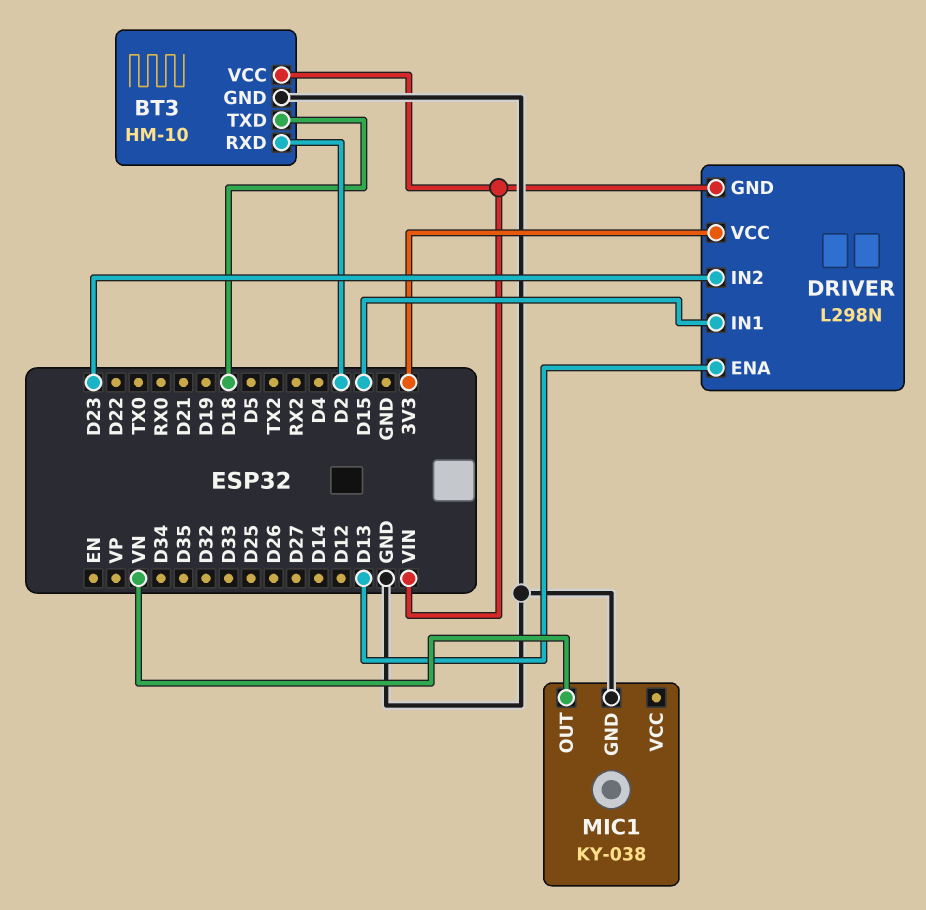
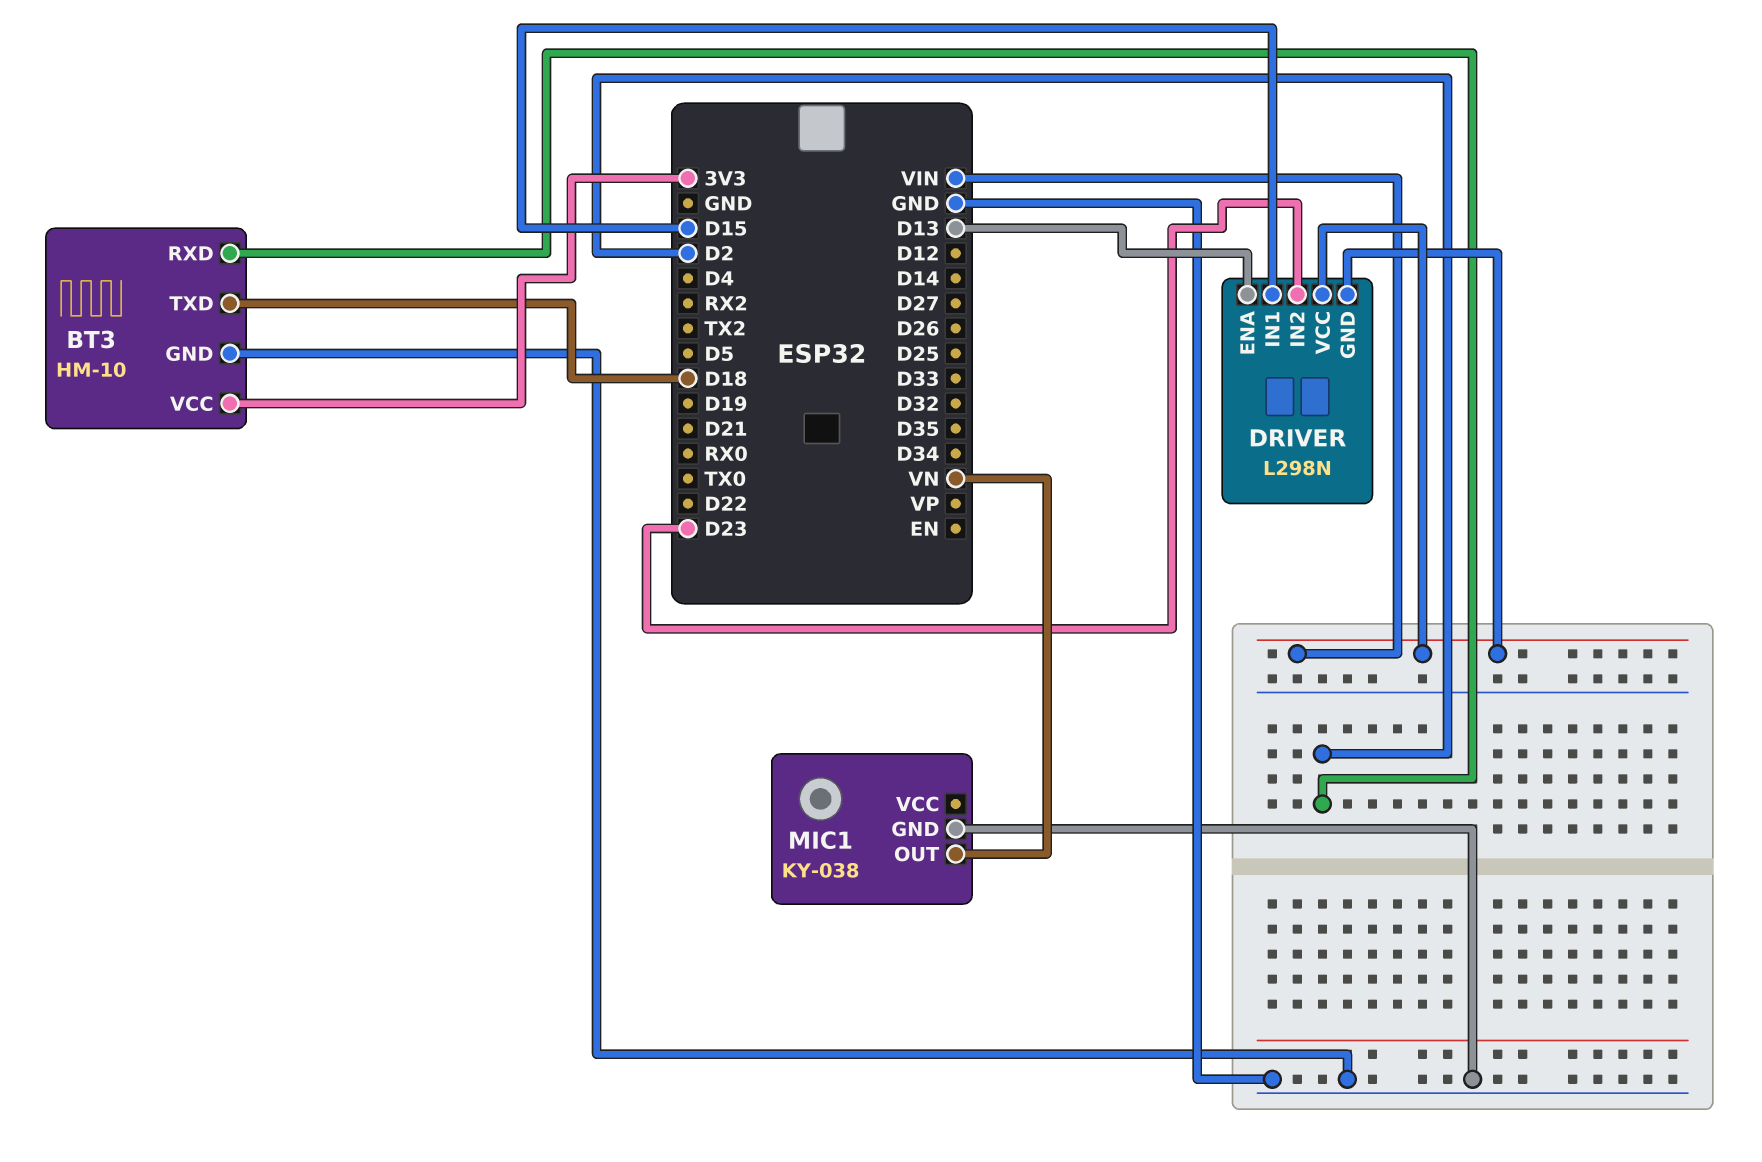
BT3 pin VCC: VIN -> 3V3
DRIVER pin VCC: 3V3 -> VIN

